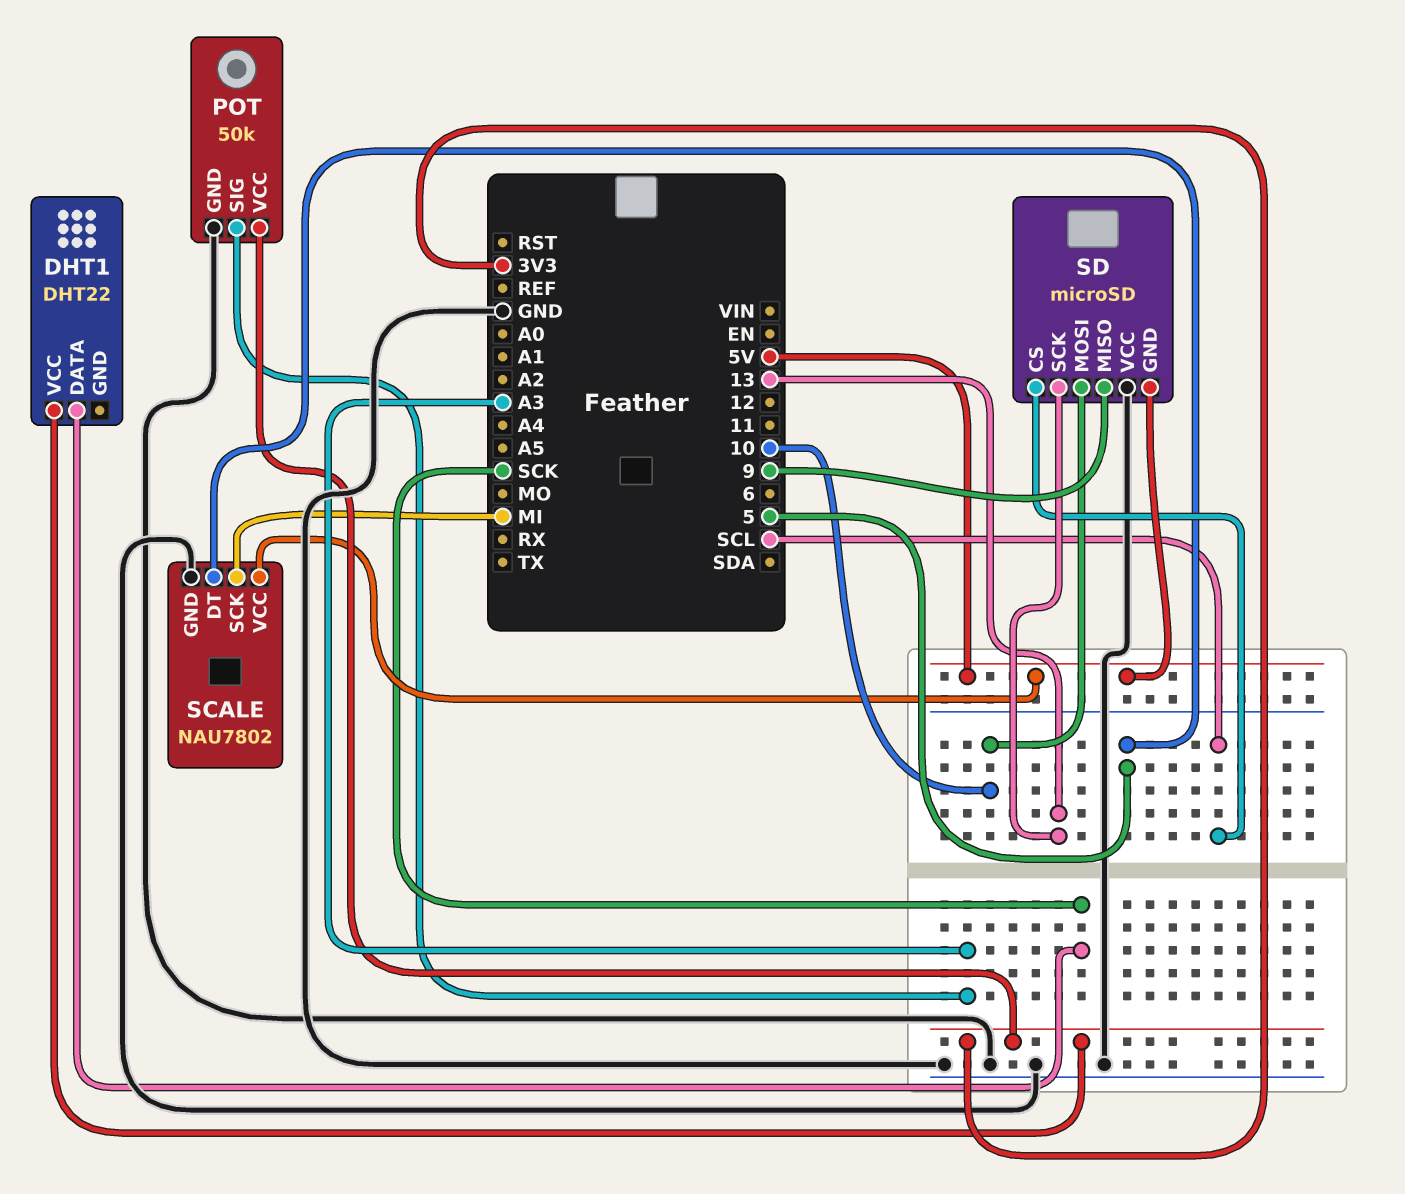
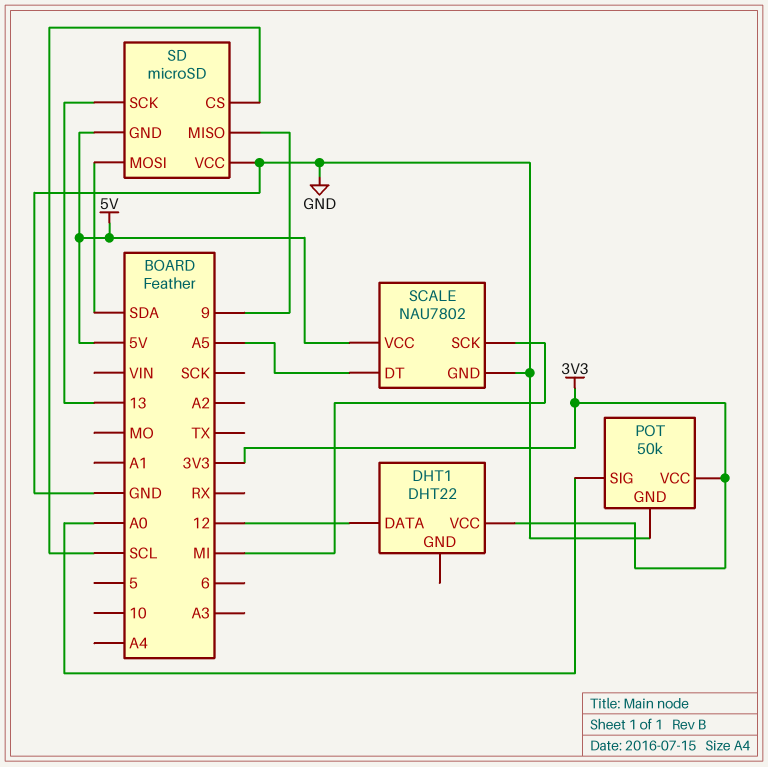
DHT1 pin DATA: SCK -> 12
POT pin SIG: A3 -> A0
SCALE pin DT: 5 -> A5
SD pin MOSI: 10 -> SDA

